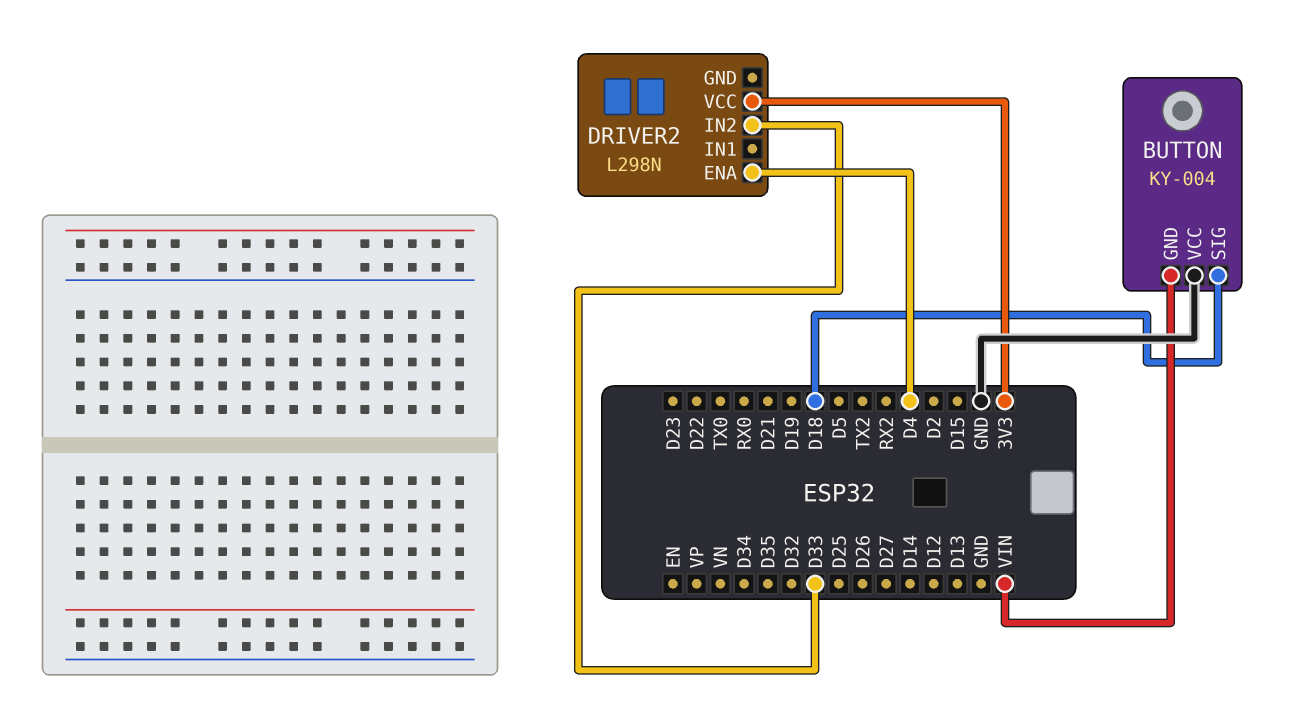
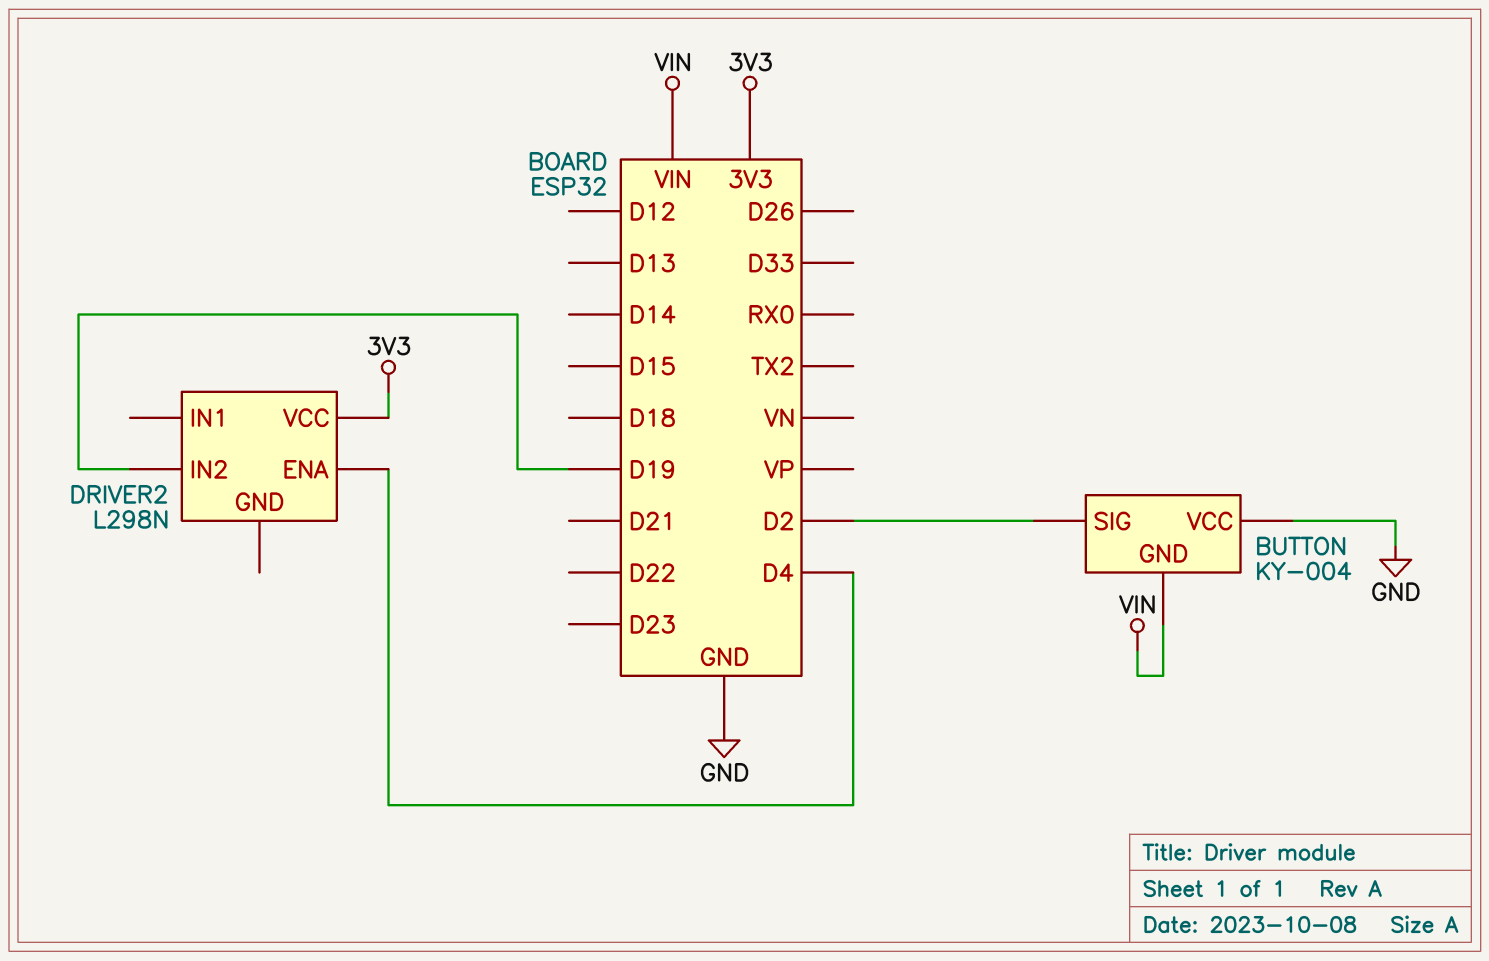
BUTTON pin SIG: D18 -> D2
DRIVER2 pin IN2: D33 -> D19

